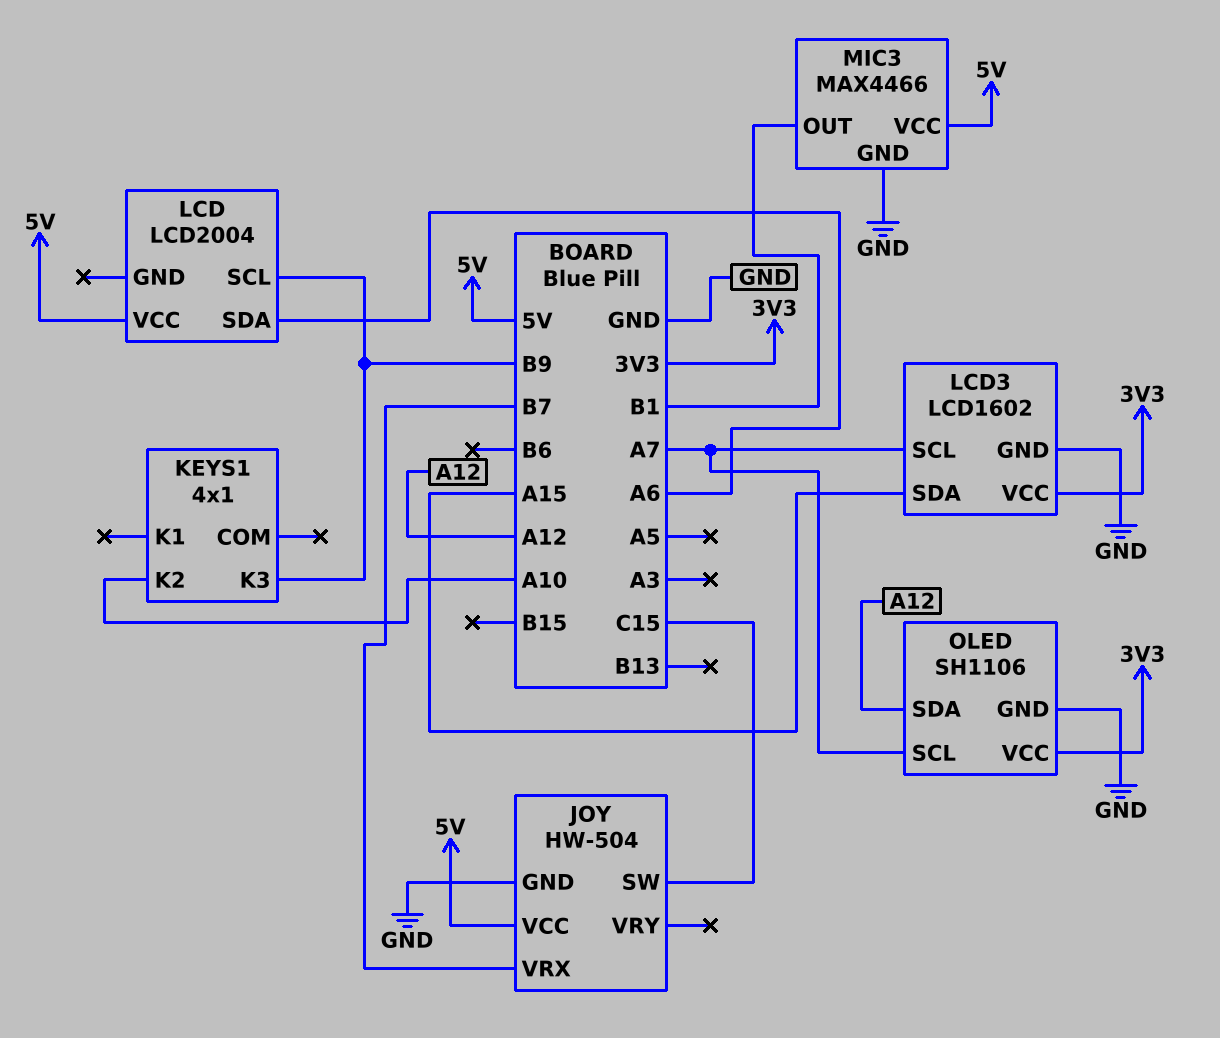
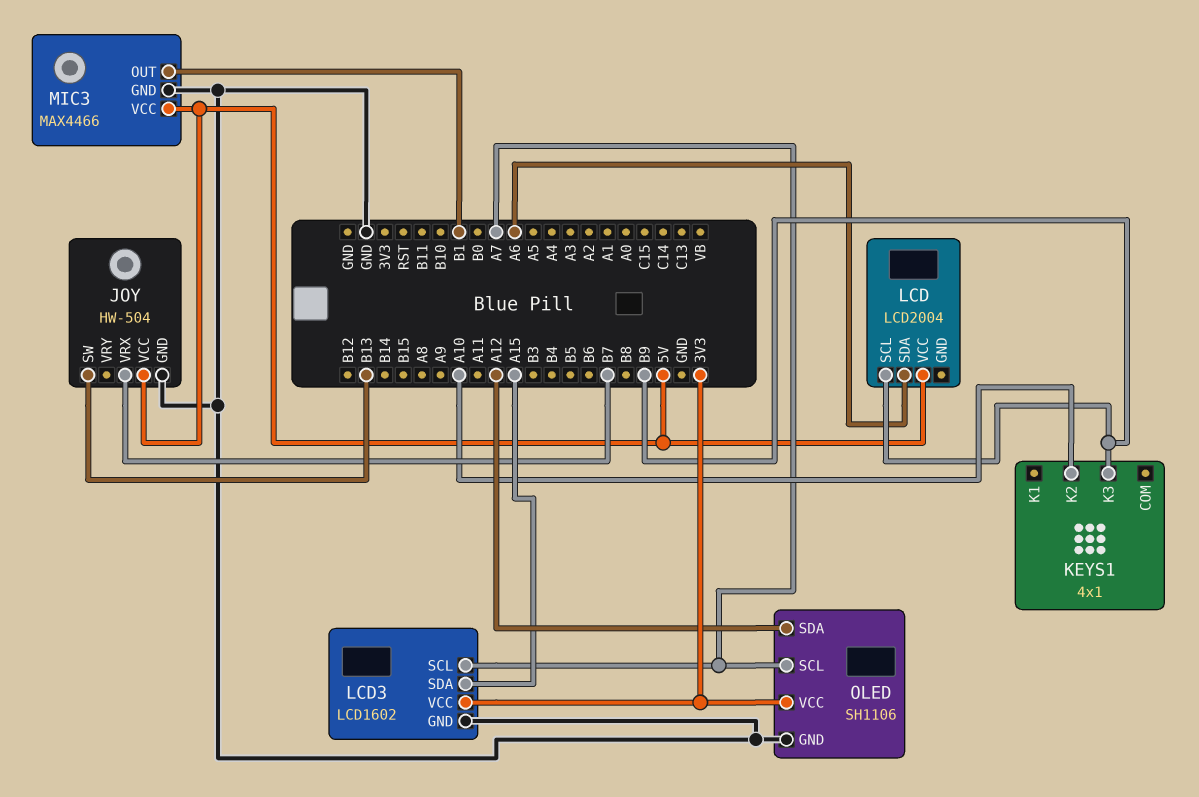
JOY pin SW: C15 -> B13

